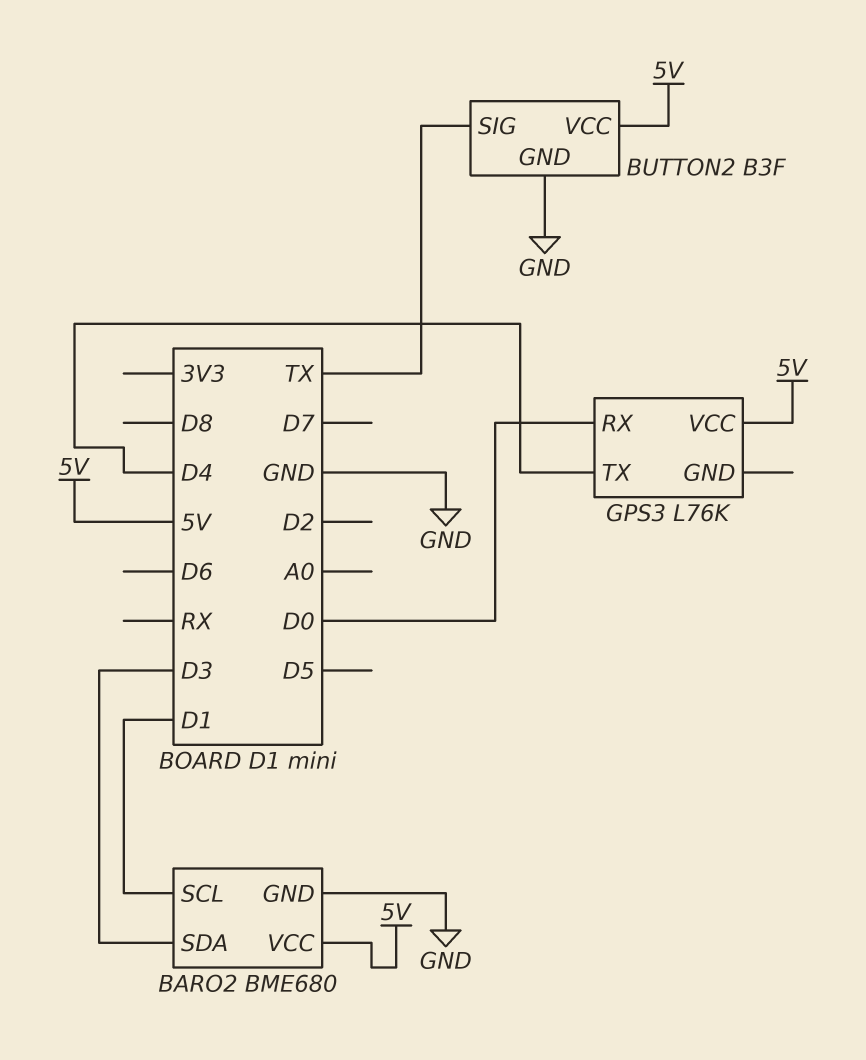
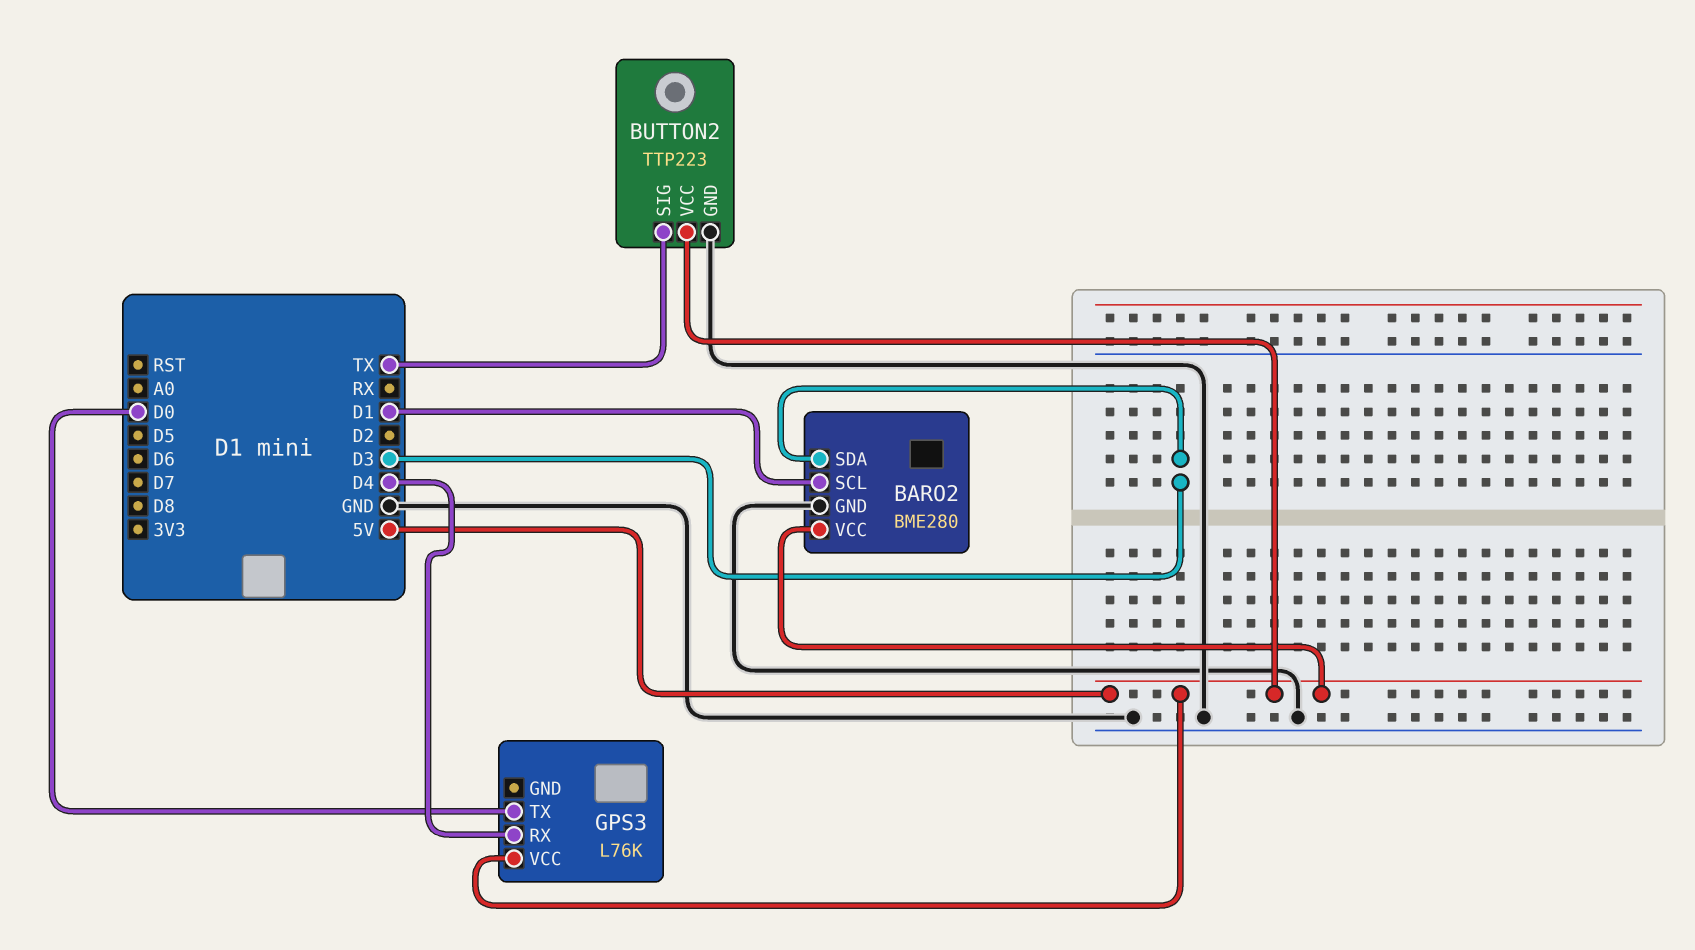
BARO2: BME680 -> BME280
BUTTON2: B3F -> TTP223
GPS3 pin RX: D0 -> D4
GPS3 pin TX: D4 -> D0

